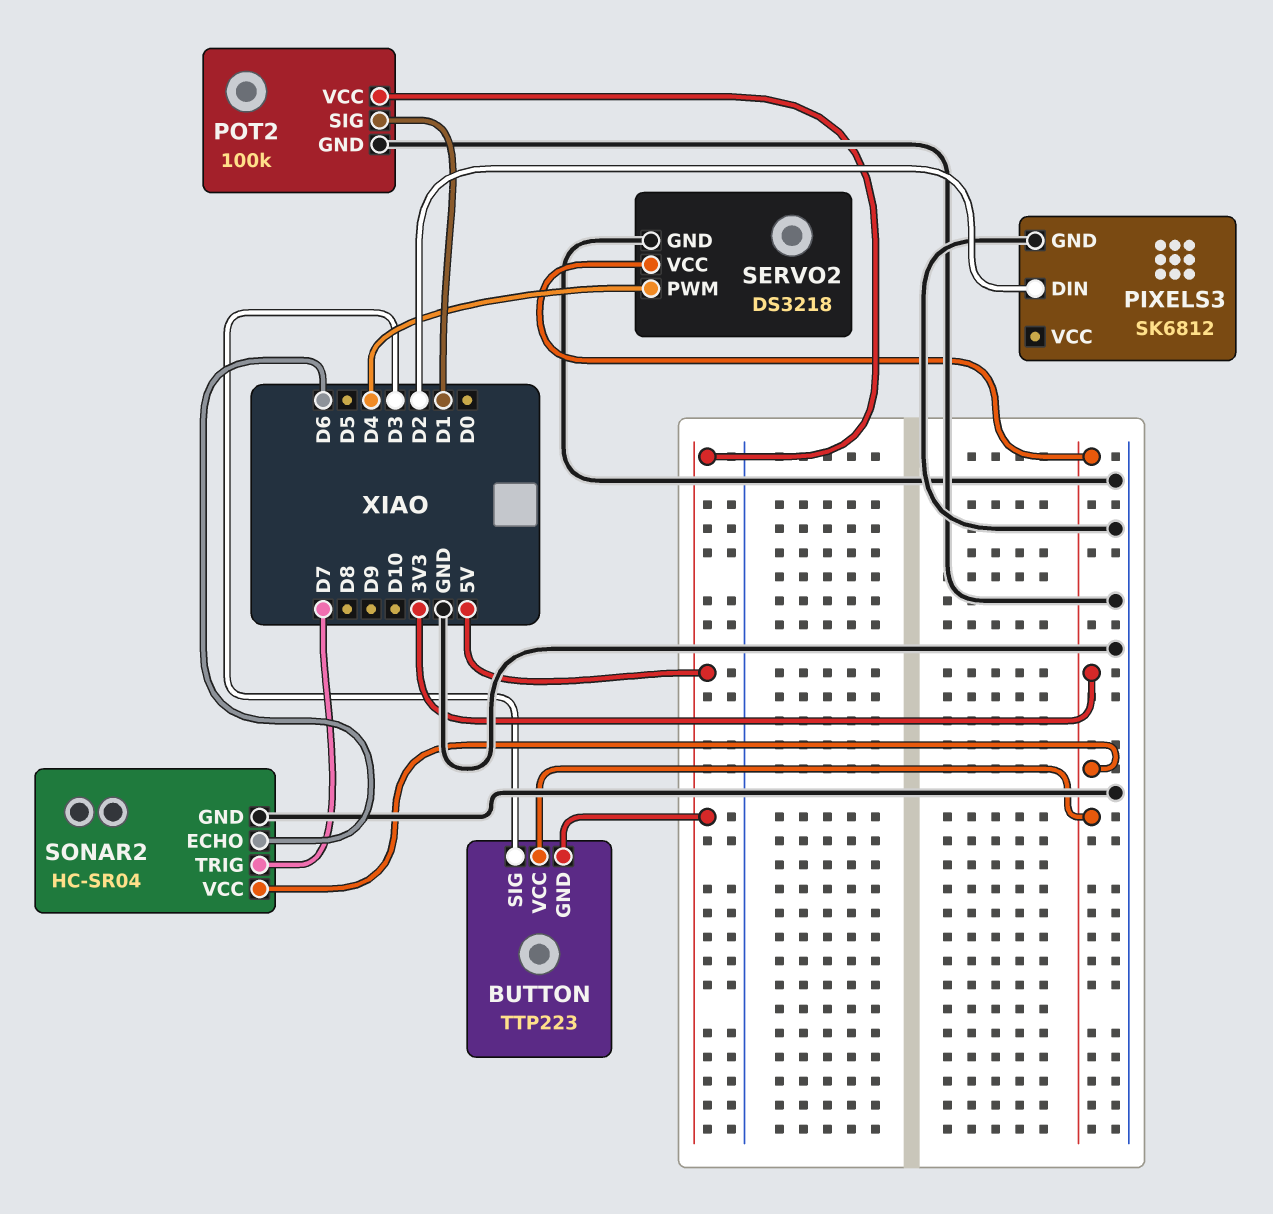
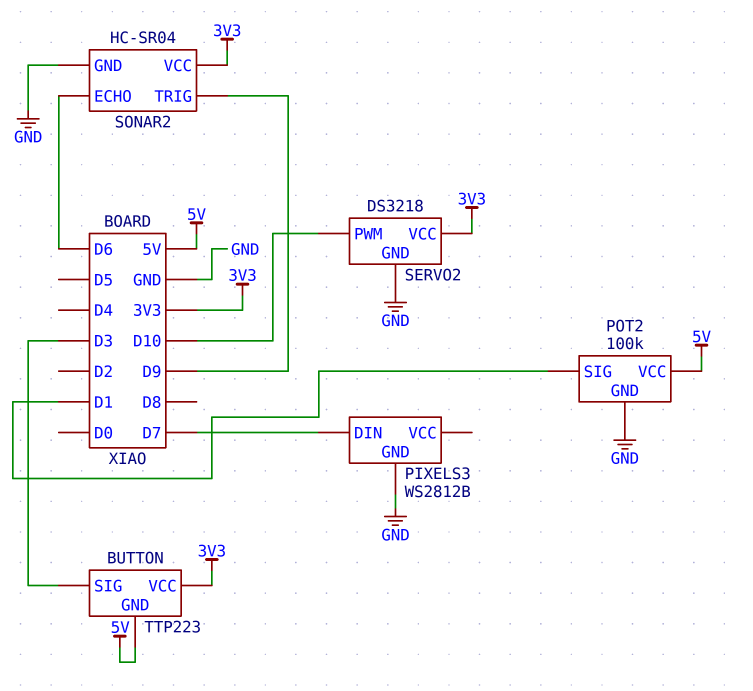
PIXELS3: SK6812 -> WS2812B
PIXELS3 pin DIN: D2 -> D7
SERVO2 pin PWM: D4 -> D10
SONAR2 pin TRIG: D7 -> D9

